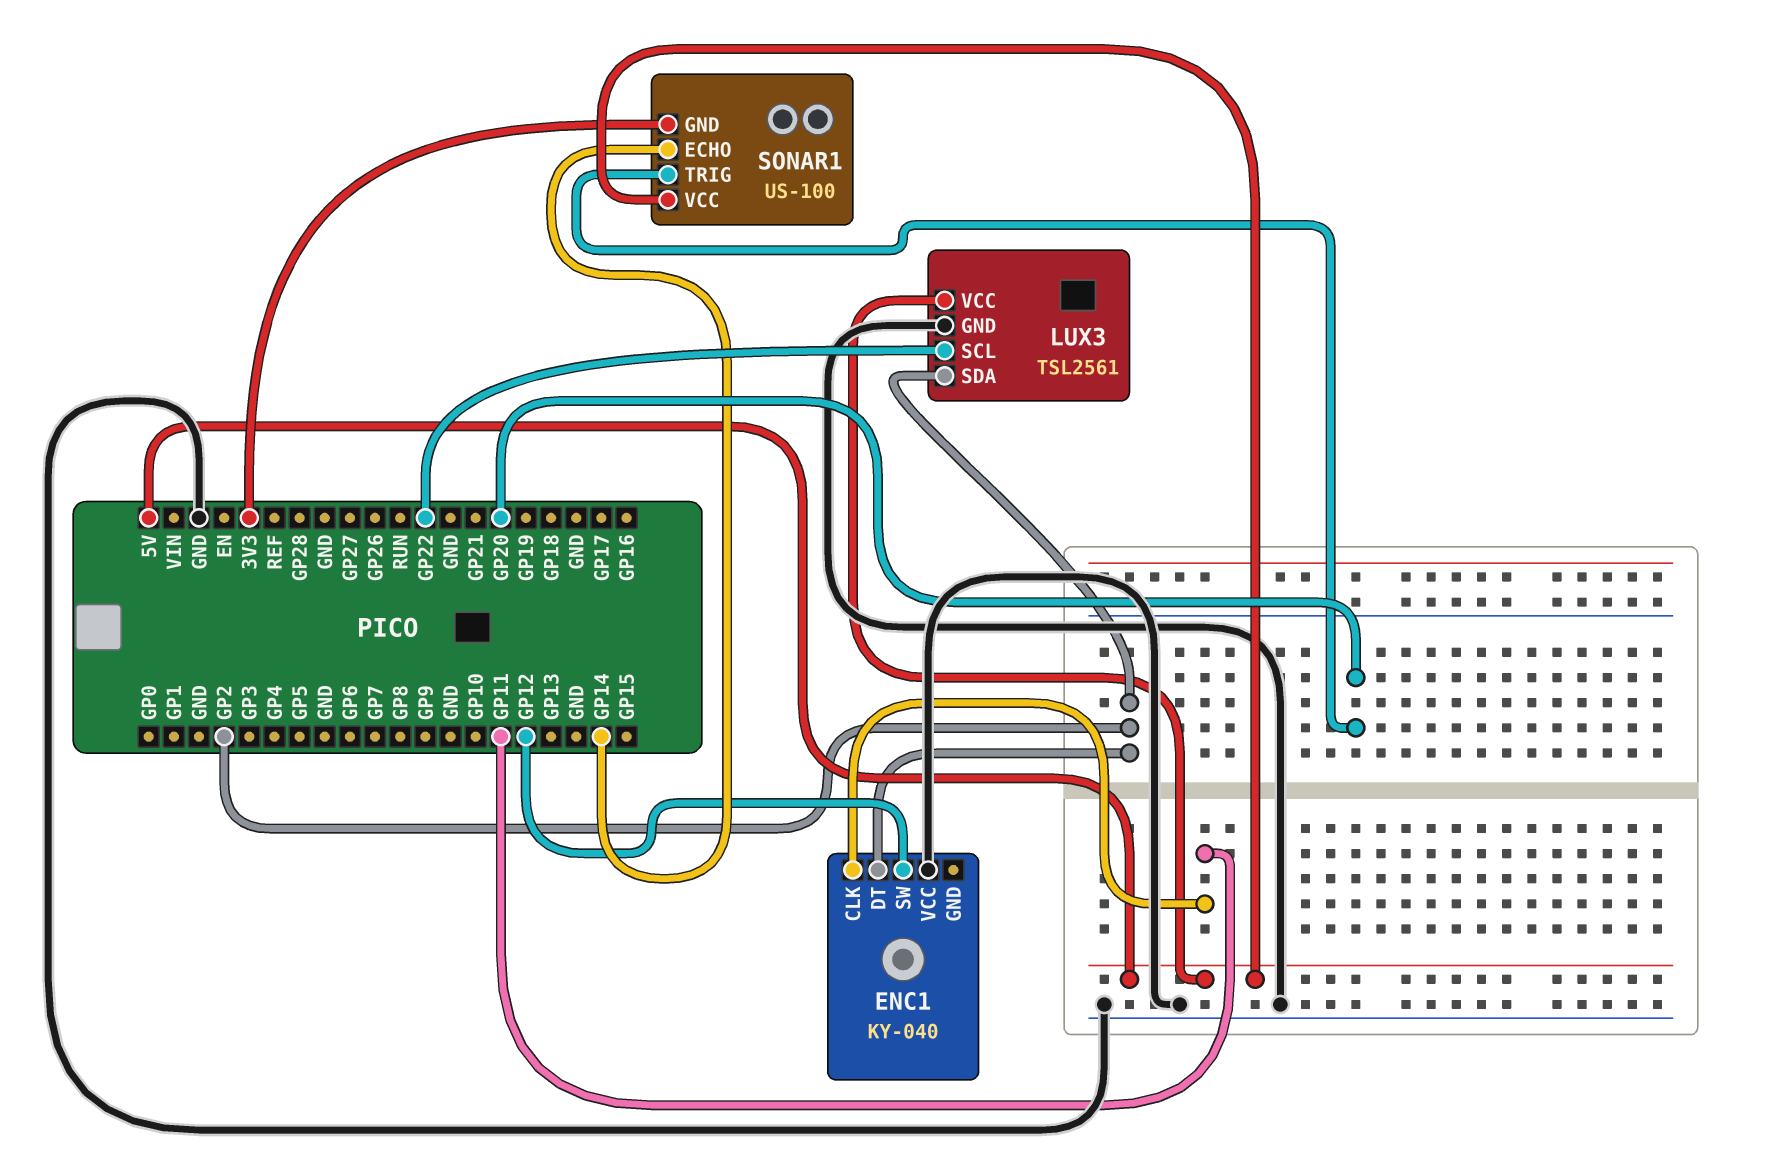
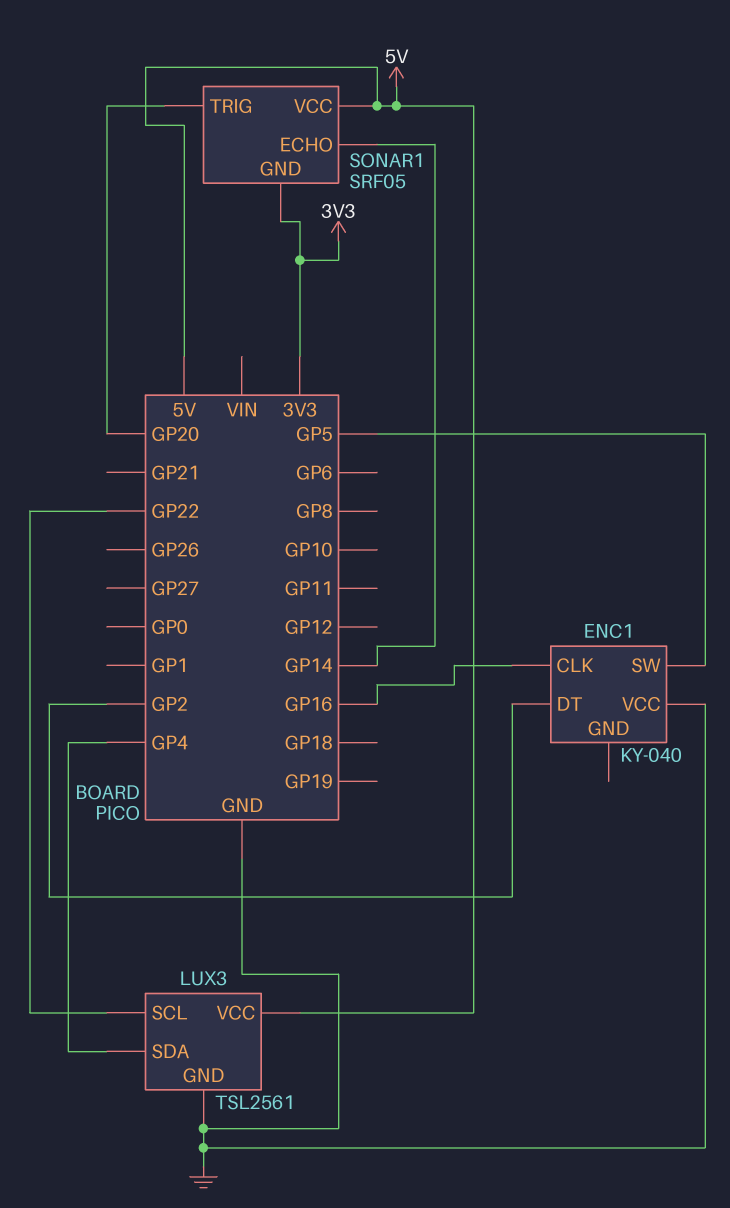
ENC1 pin CLK: GP11 -> GP16
ENC1 pin SW: GP12 -> GP5
LUX3 pin SDA: GP2 -> GP4
SONAR1: US-100 -> SRF05

